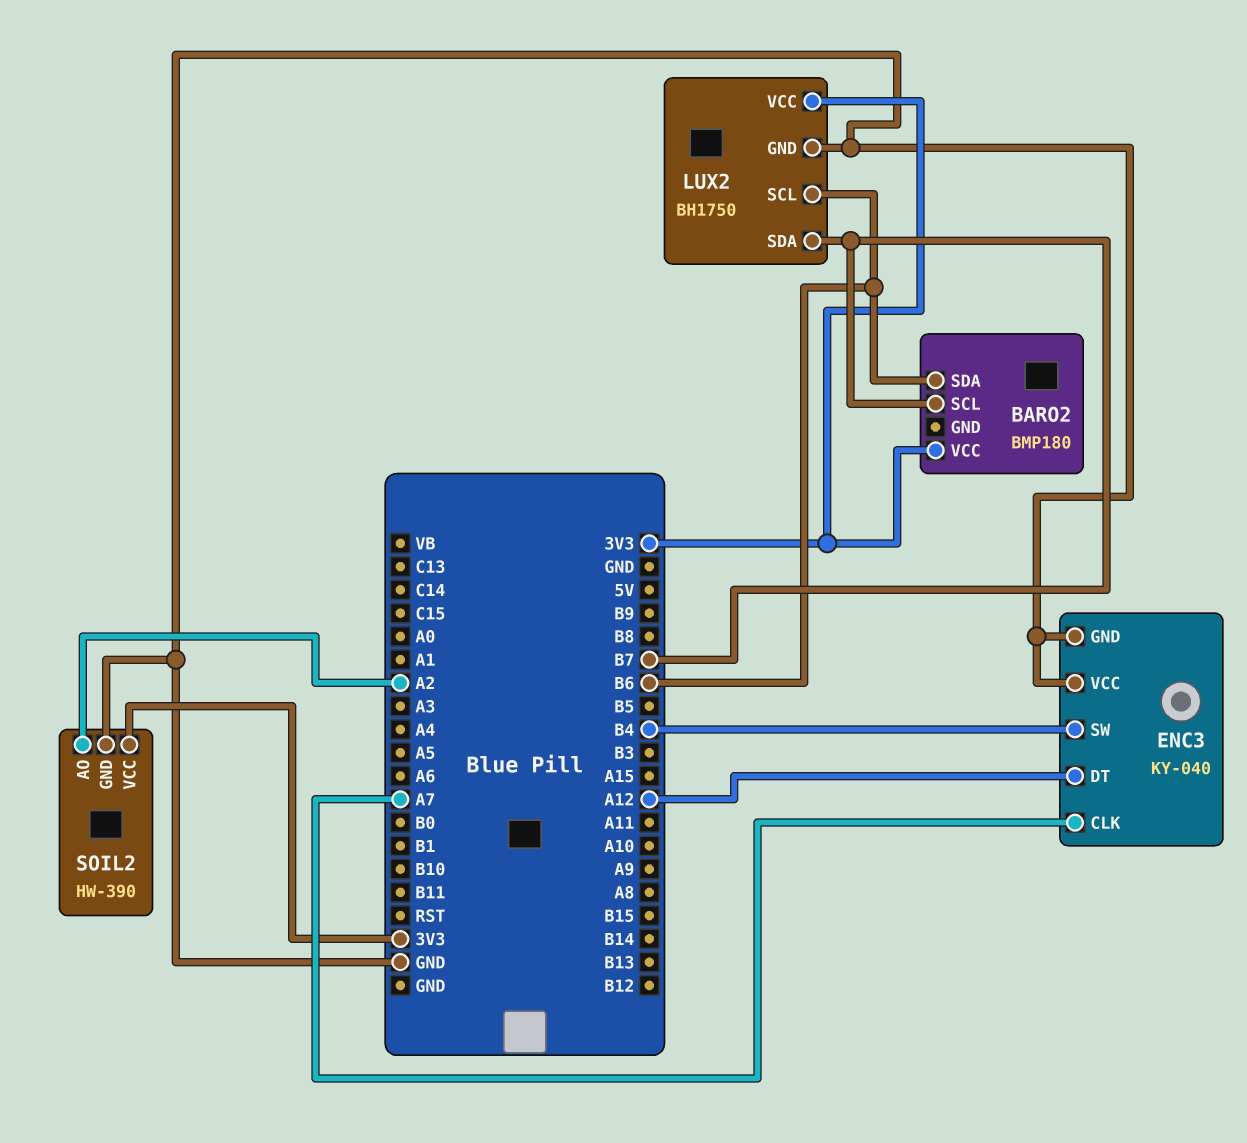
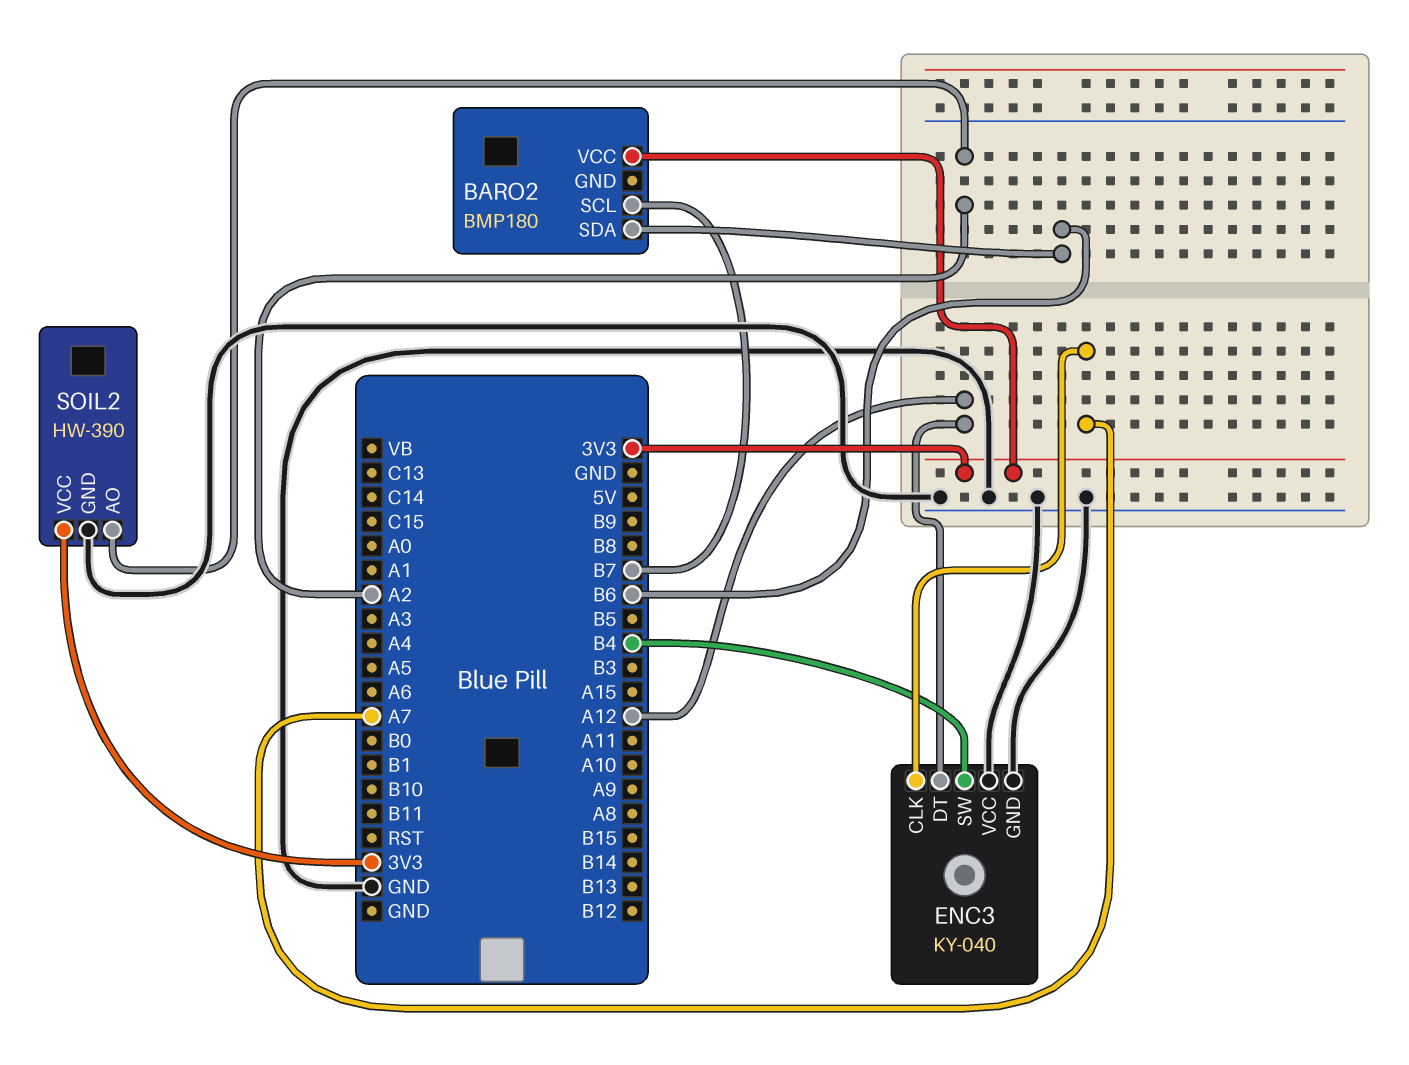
LUX2: BH1750 -> none
LUX2 pin GND: GND -> none
LUX2 pin SCL: B6 -> none
LUX2 pin SDA: B7 -> none
LUX2 pin VCC: 3V3 -> none

